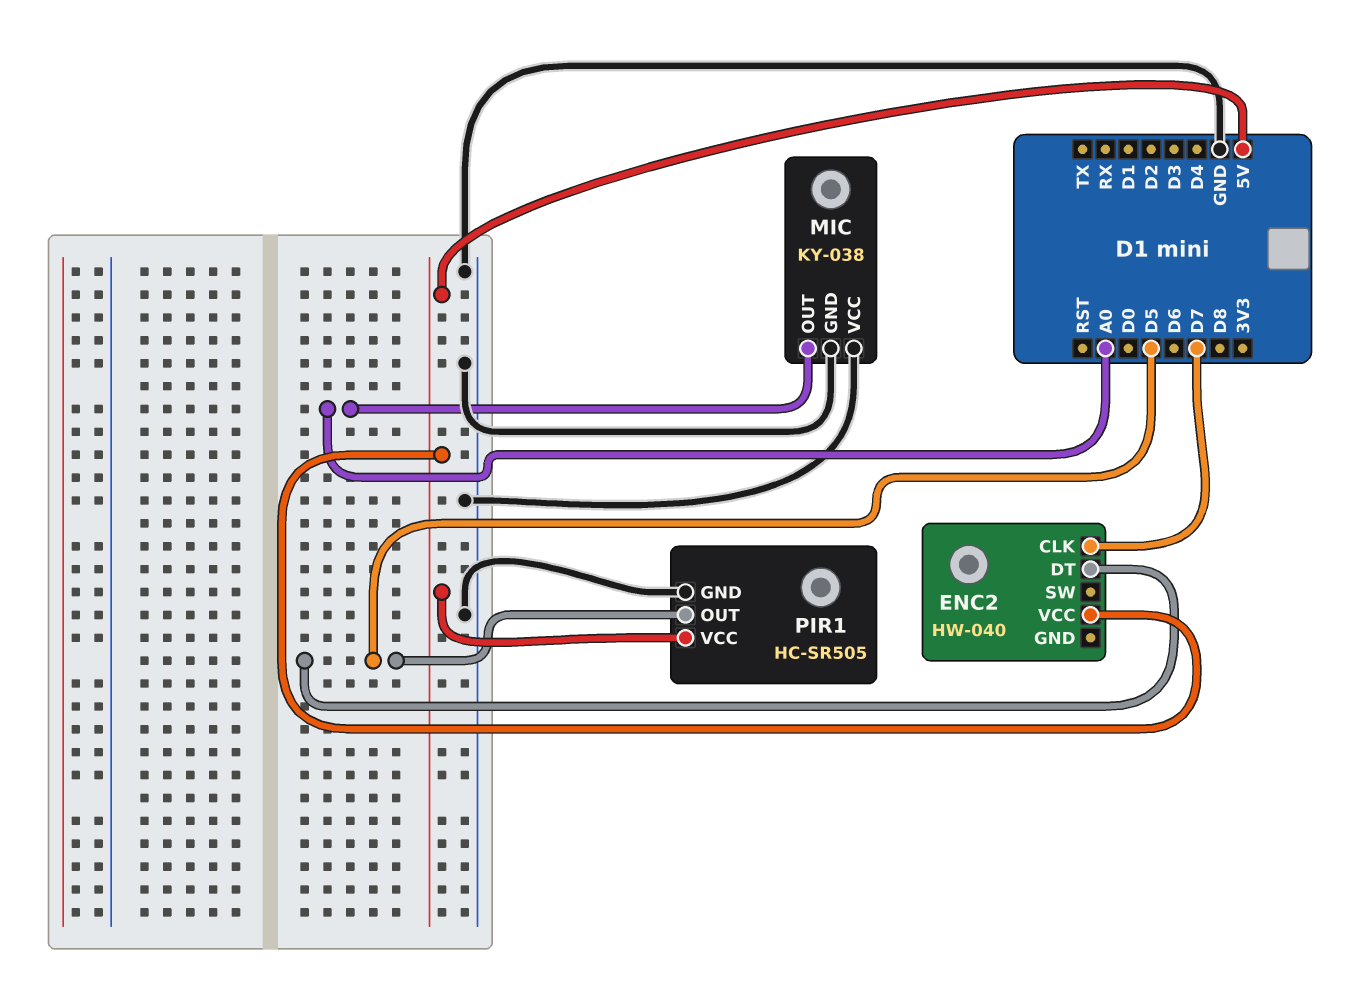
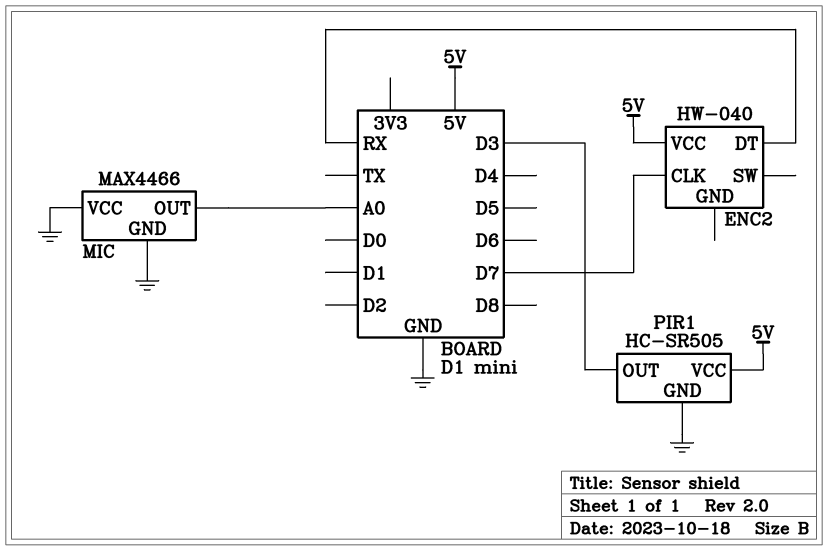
ENC2 pin DT: D5 -> RX
MIC: KY-038 -> MAX4466
PIR1 pin OUT: D5 -> D3

